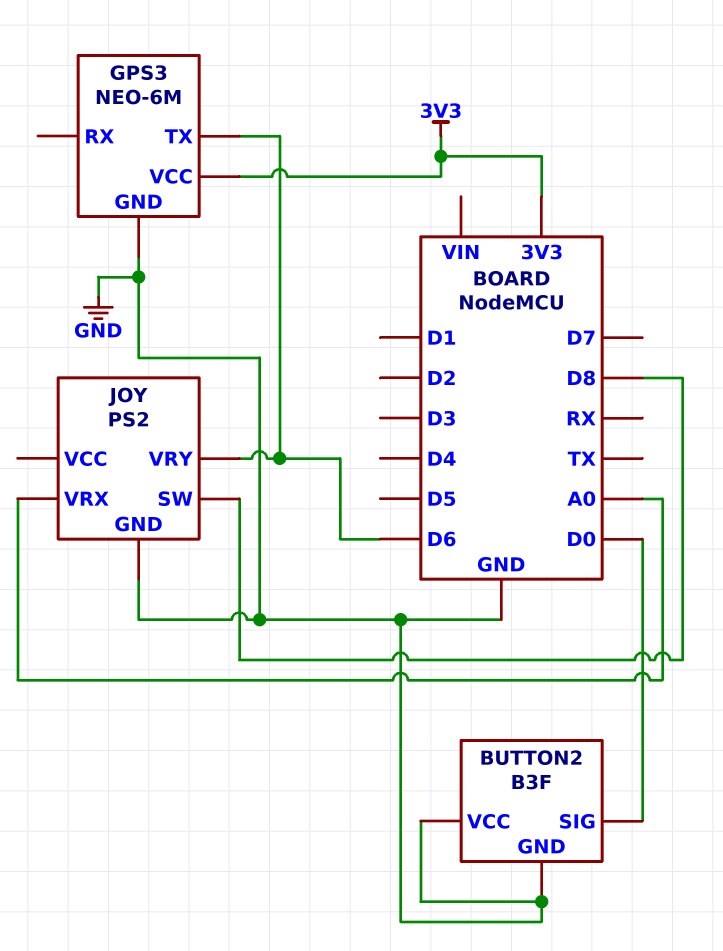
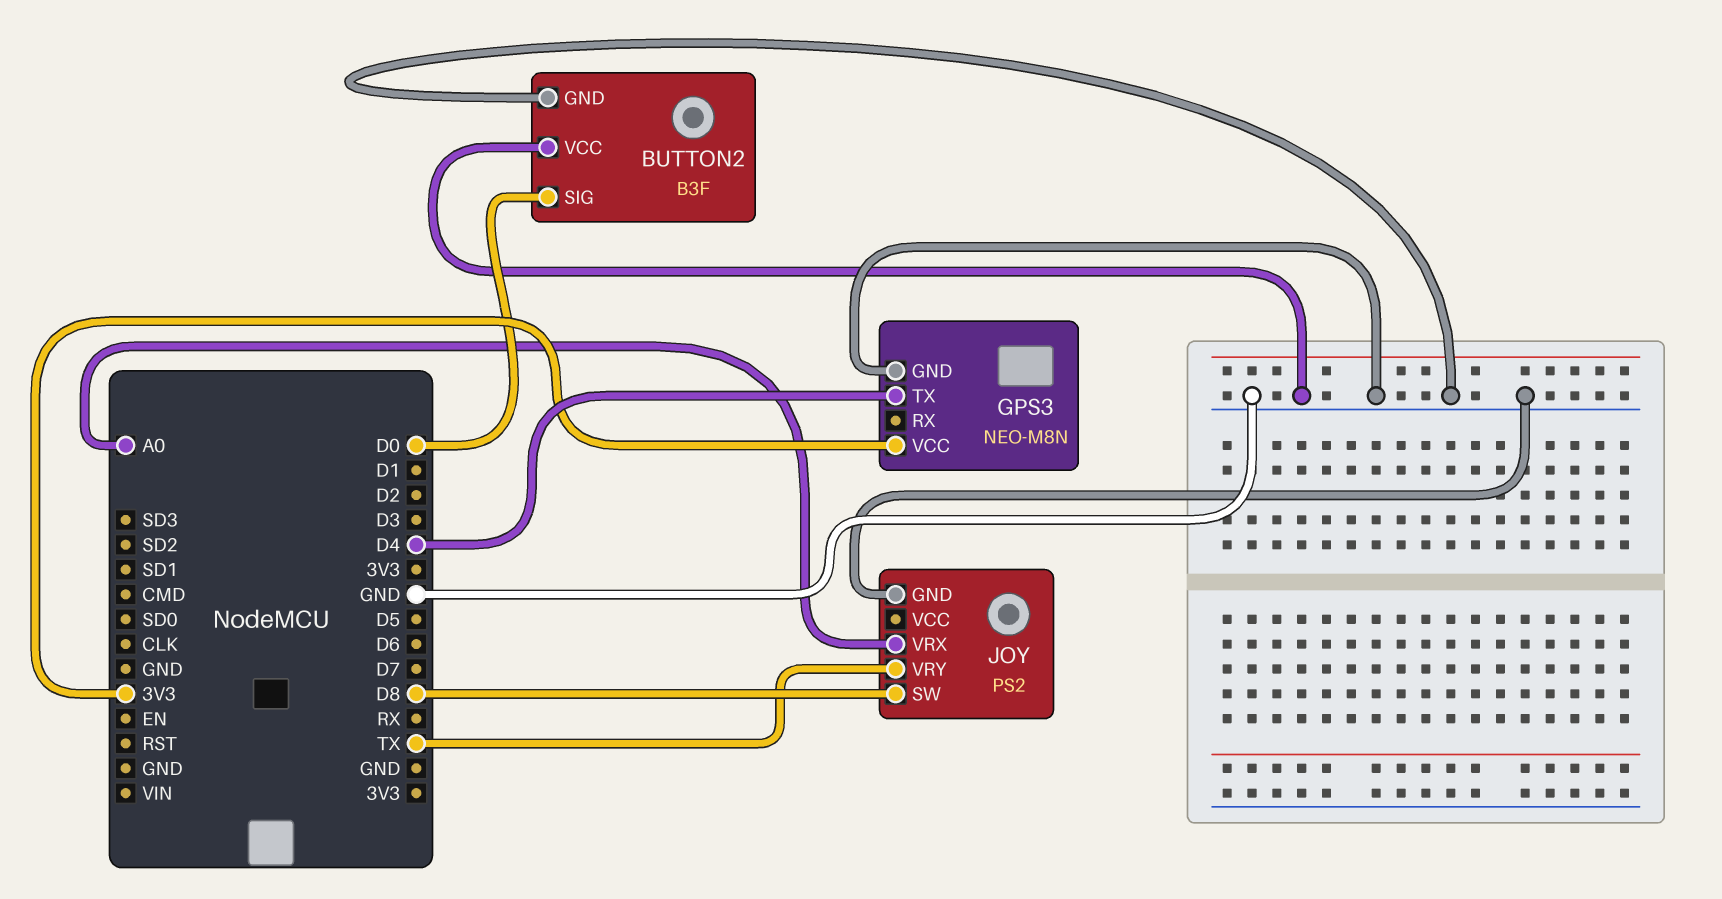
GPS3: NEO-6M -> NEO-M8N
GPS3 pin TX: D6 -> D4
JOY pin VRY: D6 -> TX

